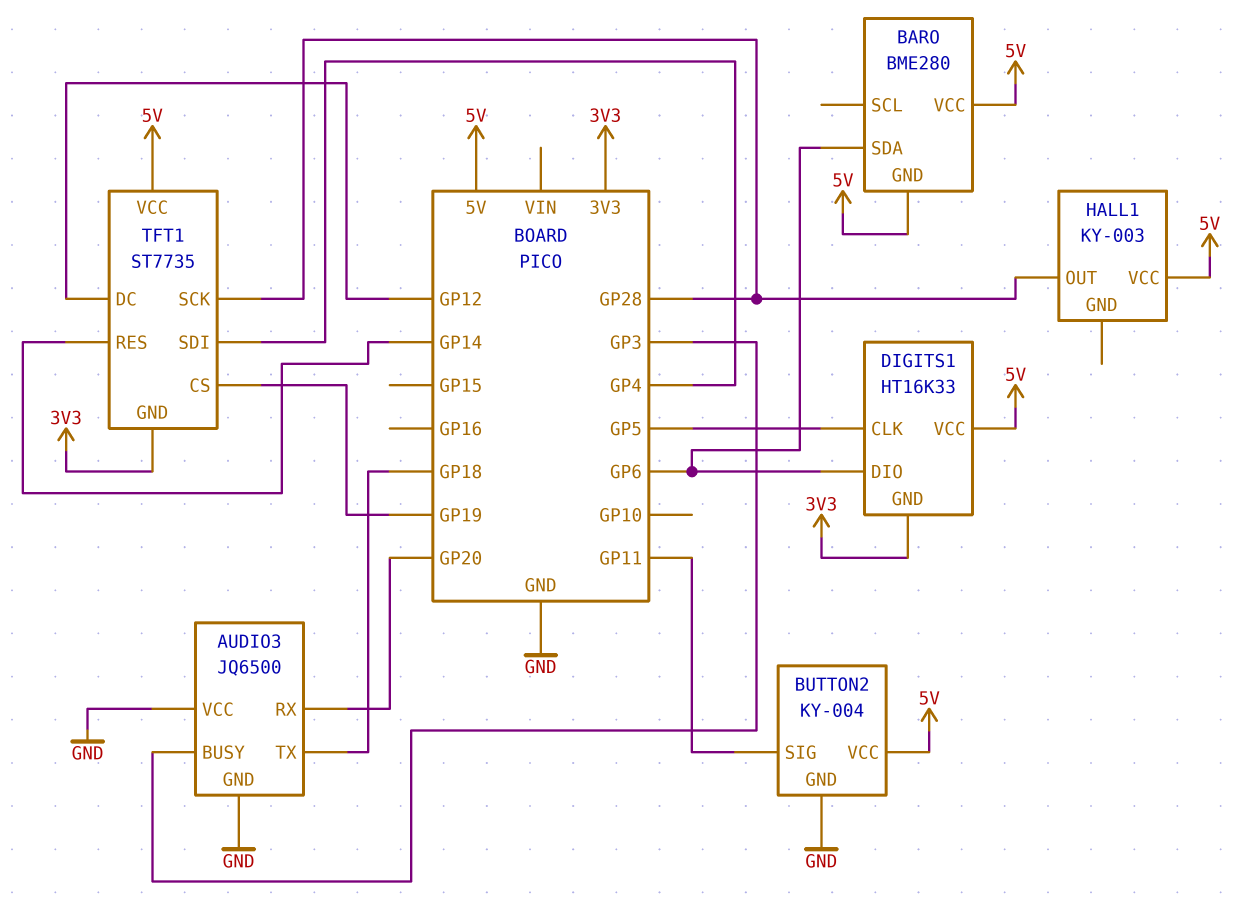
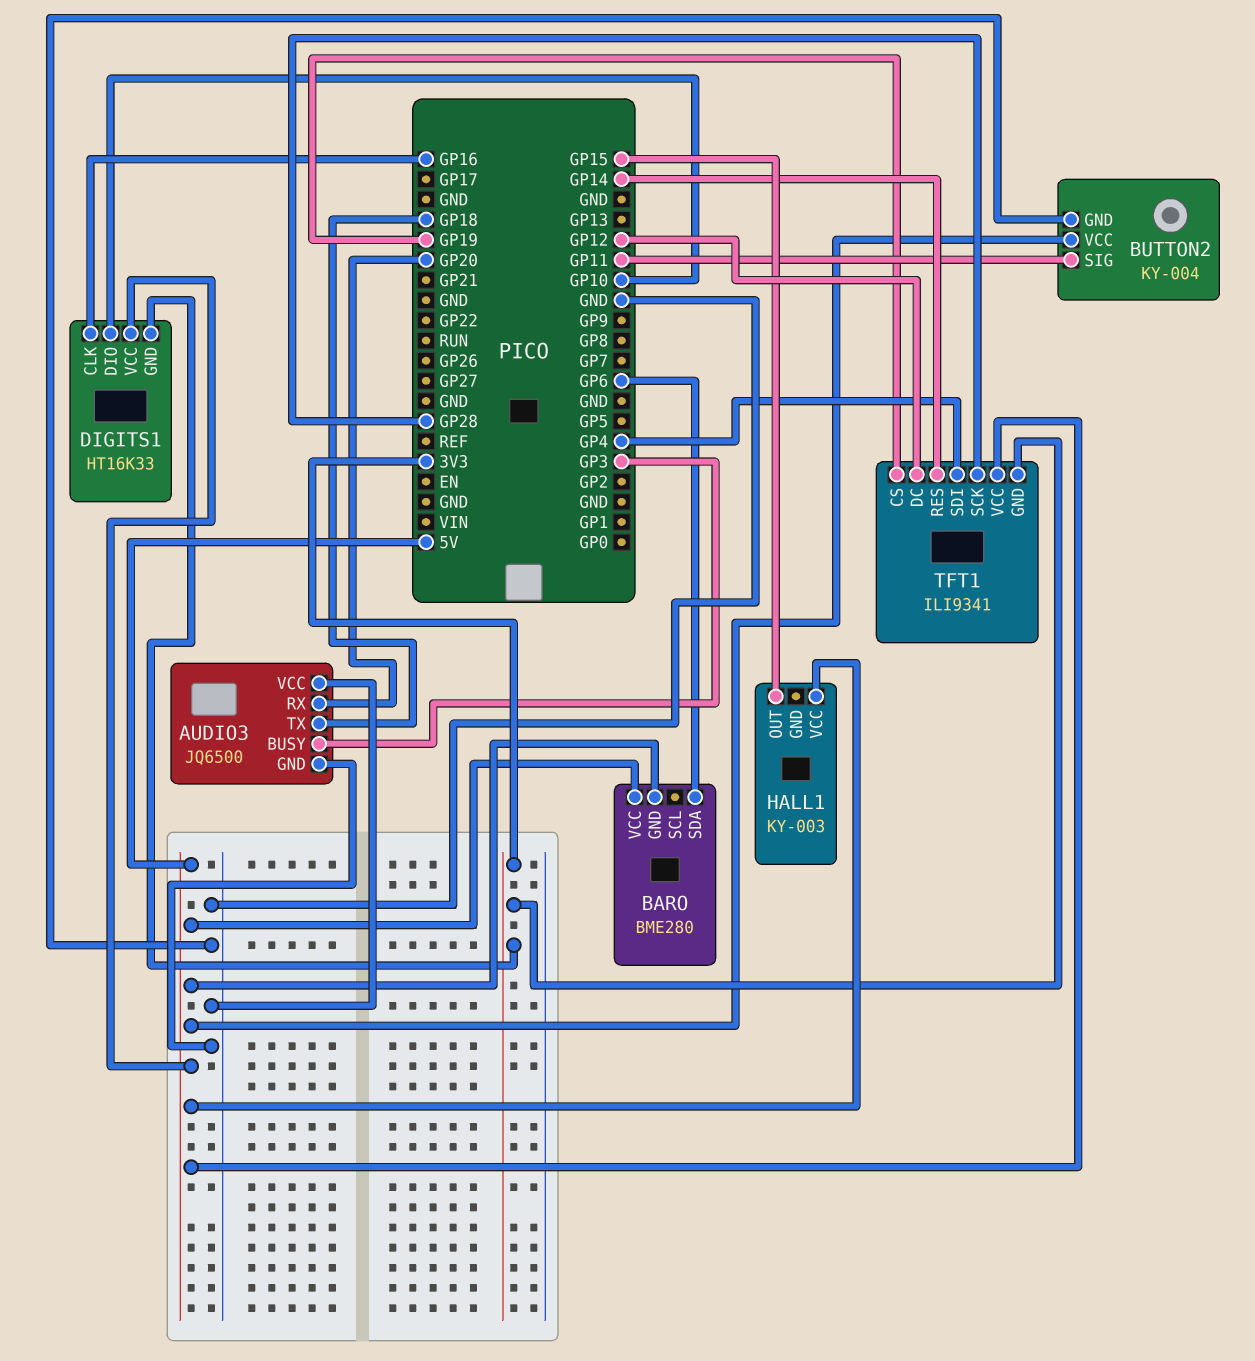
DIGITS1 pin CLK: GP5 -> GP16
DIGITS1 pin DIO: GP6 -> GP10
HALL1 pin OUT: GP28 -> GP15
TFT1: ST7735 -> ILI9341

